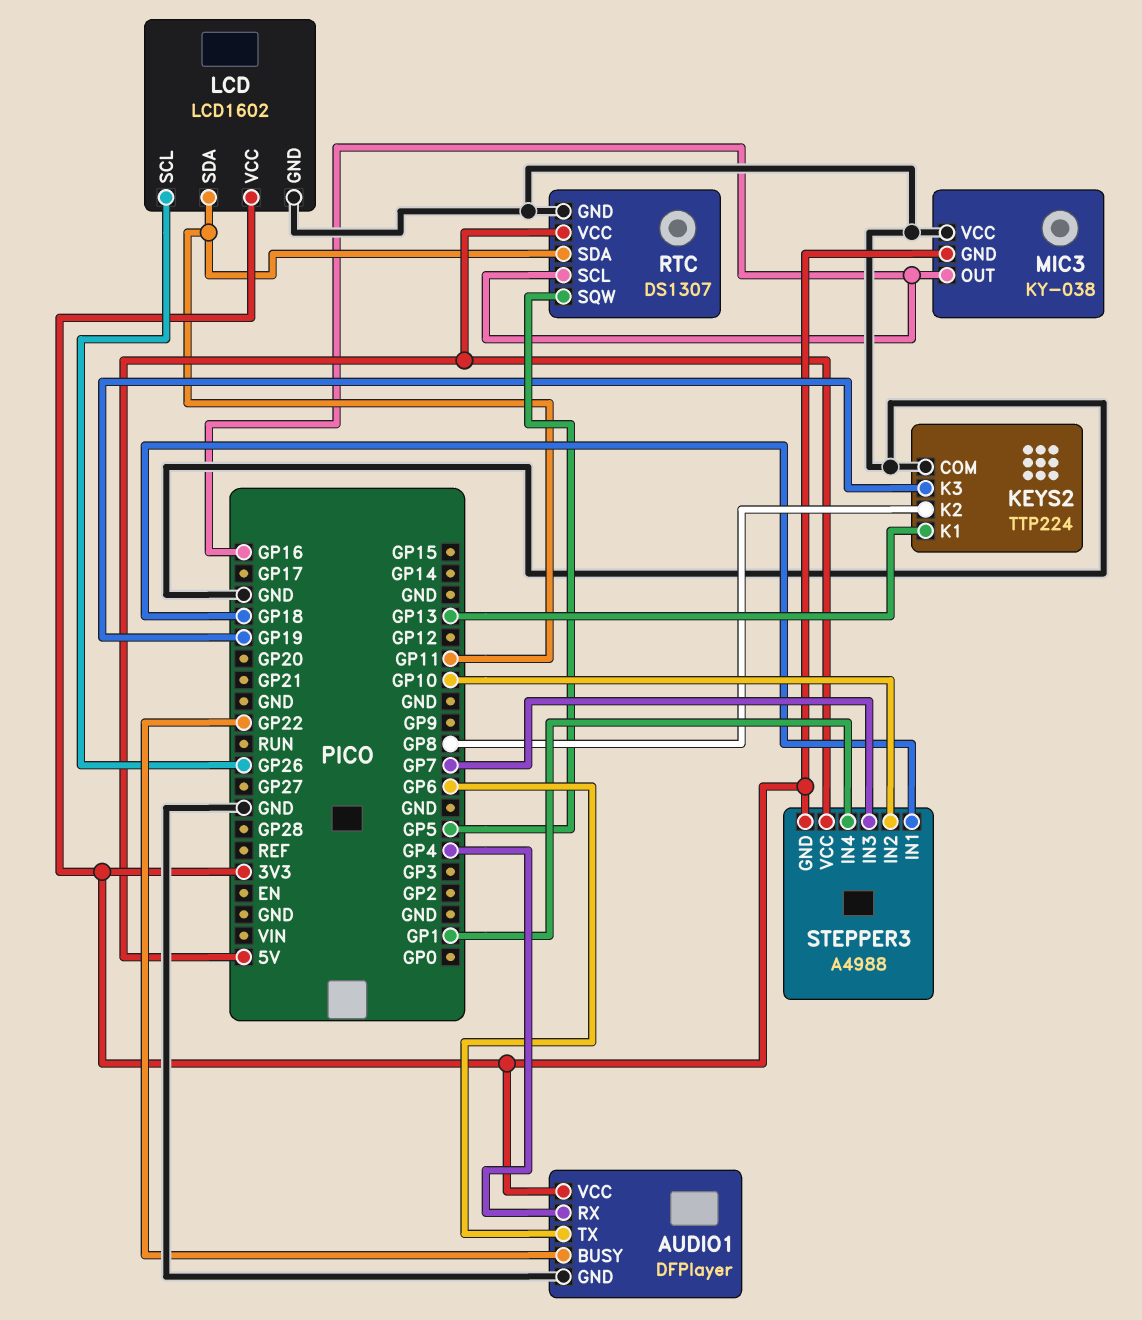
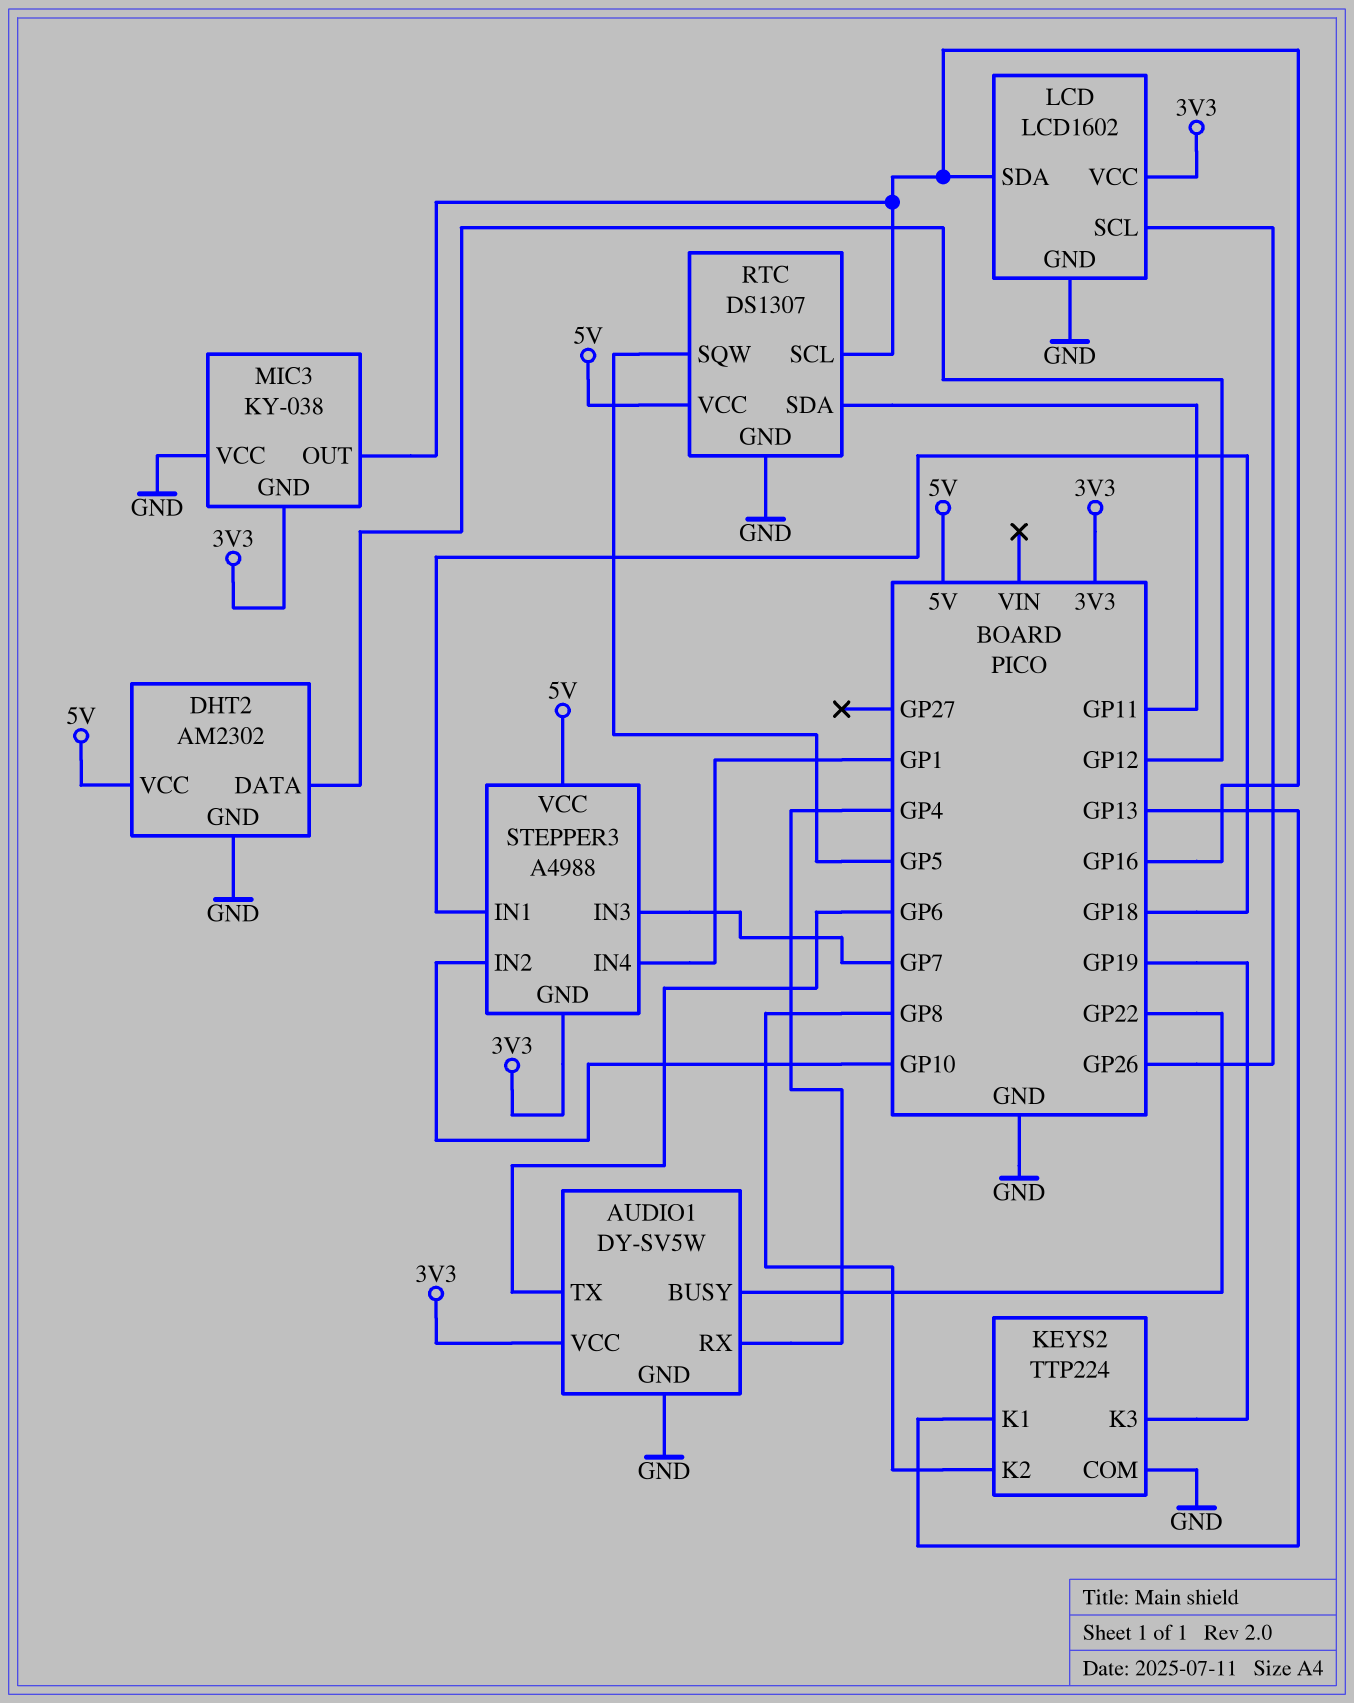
AUDIO1: DFPlayer -> DY-SV5W
DHT2: none -> AM2302
DHT2 pin DATA: none -> GP12
DHT2 pin GND: none -> GND
DHT2 pin VCC: none -> 5V
LCD pin SDA: GP11 -> GP16

